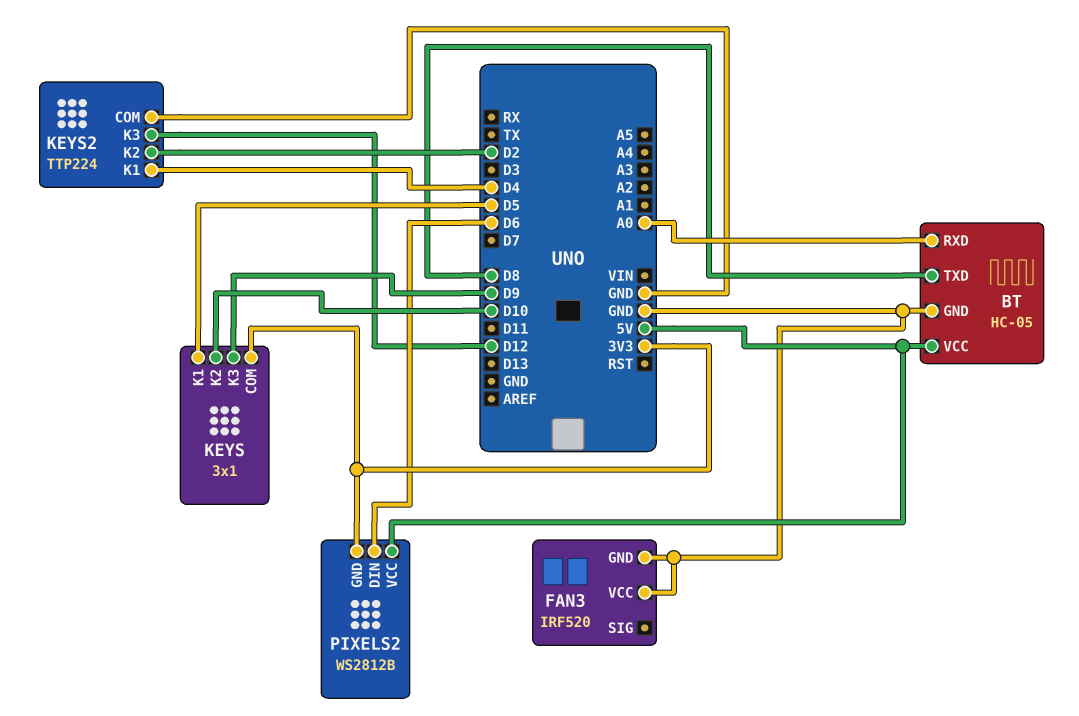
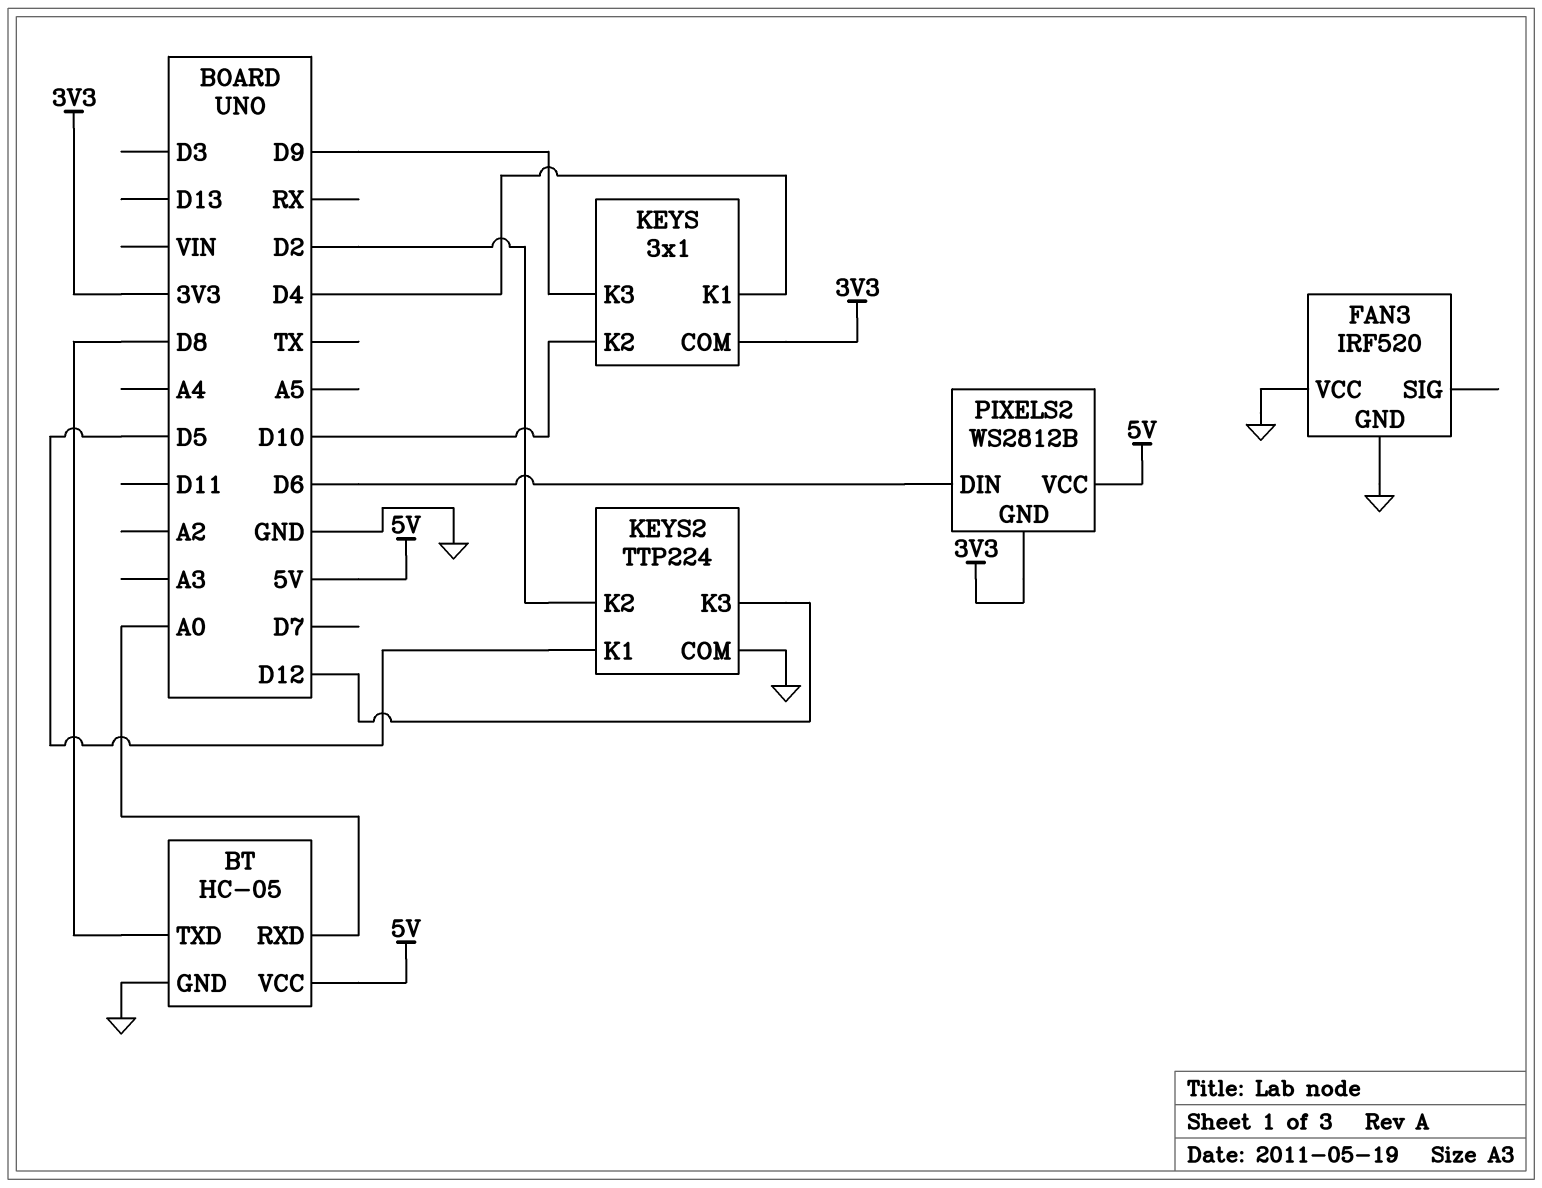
KEYS pin K1: D5 -> D4
KEYS2 pin K1: D4 -> D5

